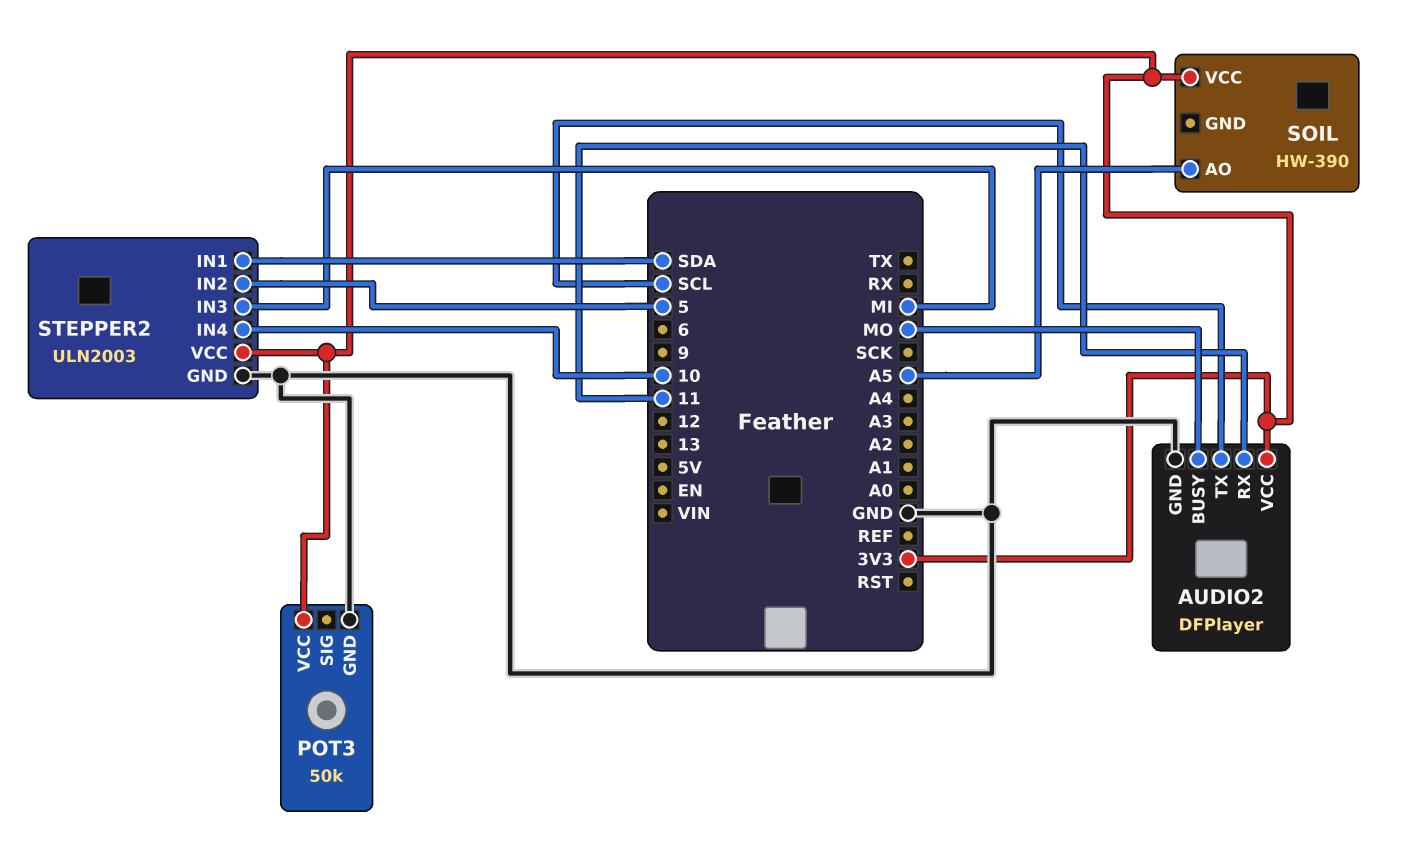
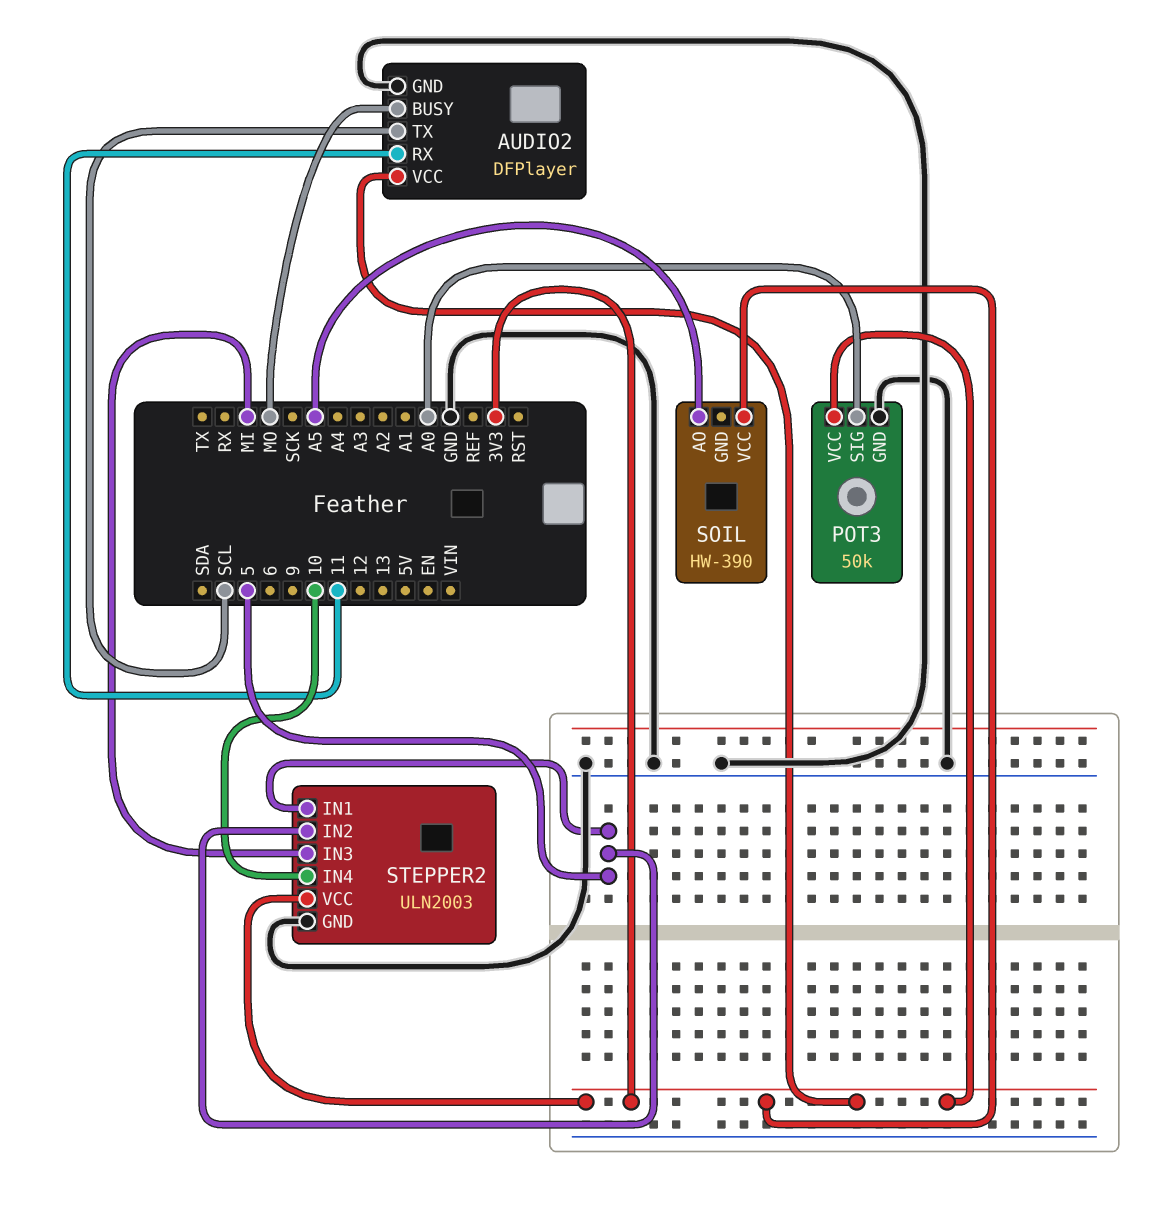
POT3 pin SIG: none -> A0
STEPPER2 pin IN1: SDA -> 5

